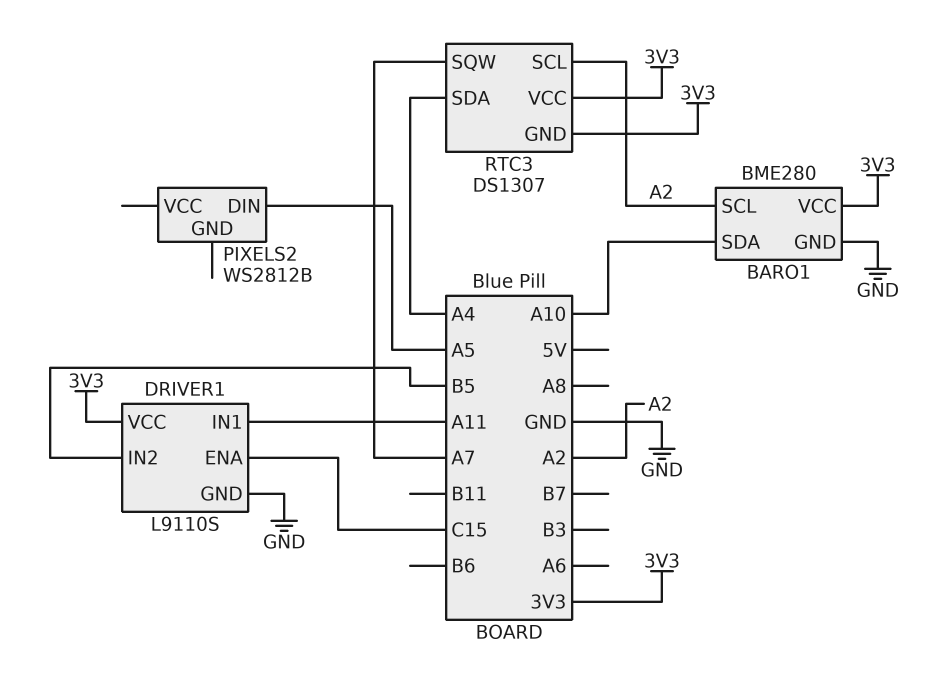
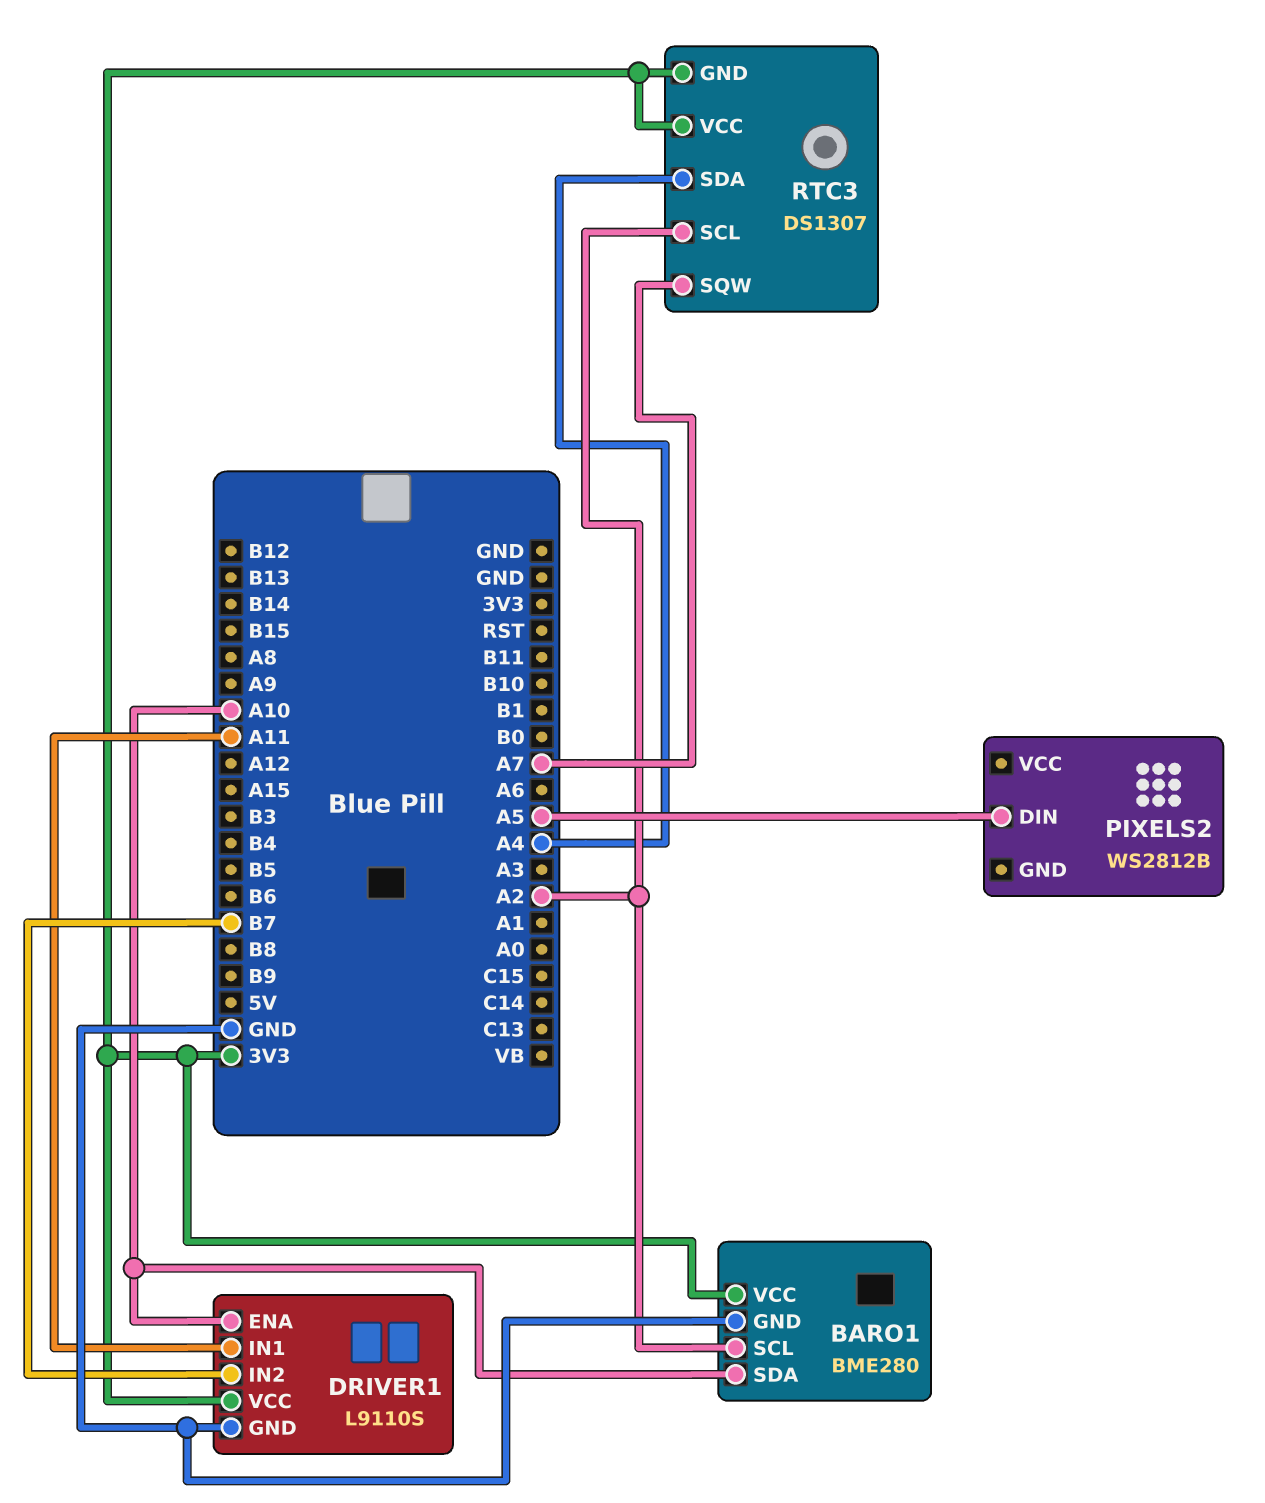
DRIVER1 pin ENA: C15 -> A10
DRIVER1 pin IN2: B5 -> B7

